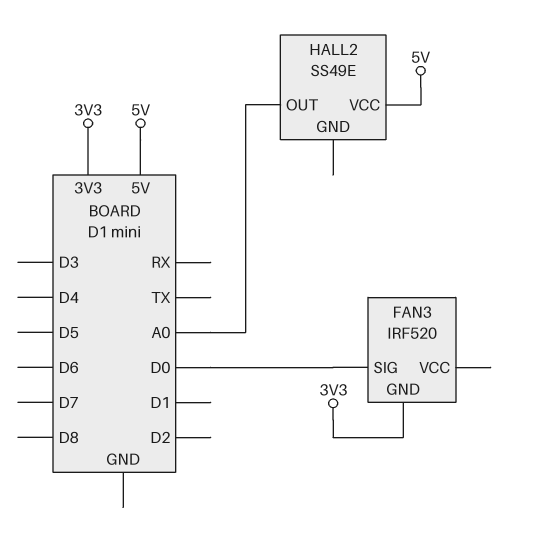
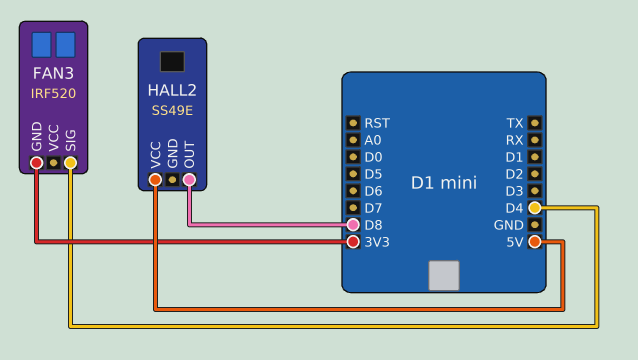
FAN3 pin SIG: D0 -> D4
HALL2 pin OUT: A0 -> D8

